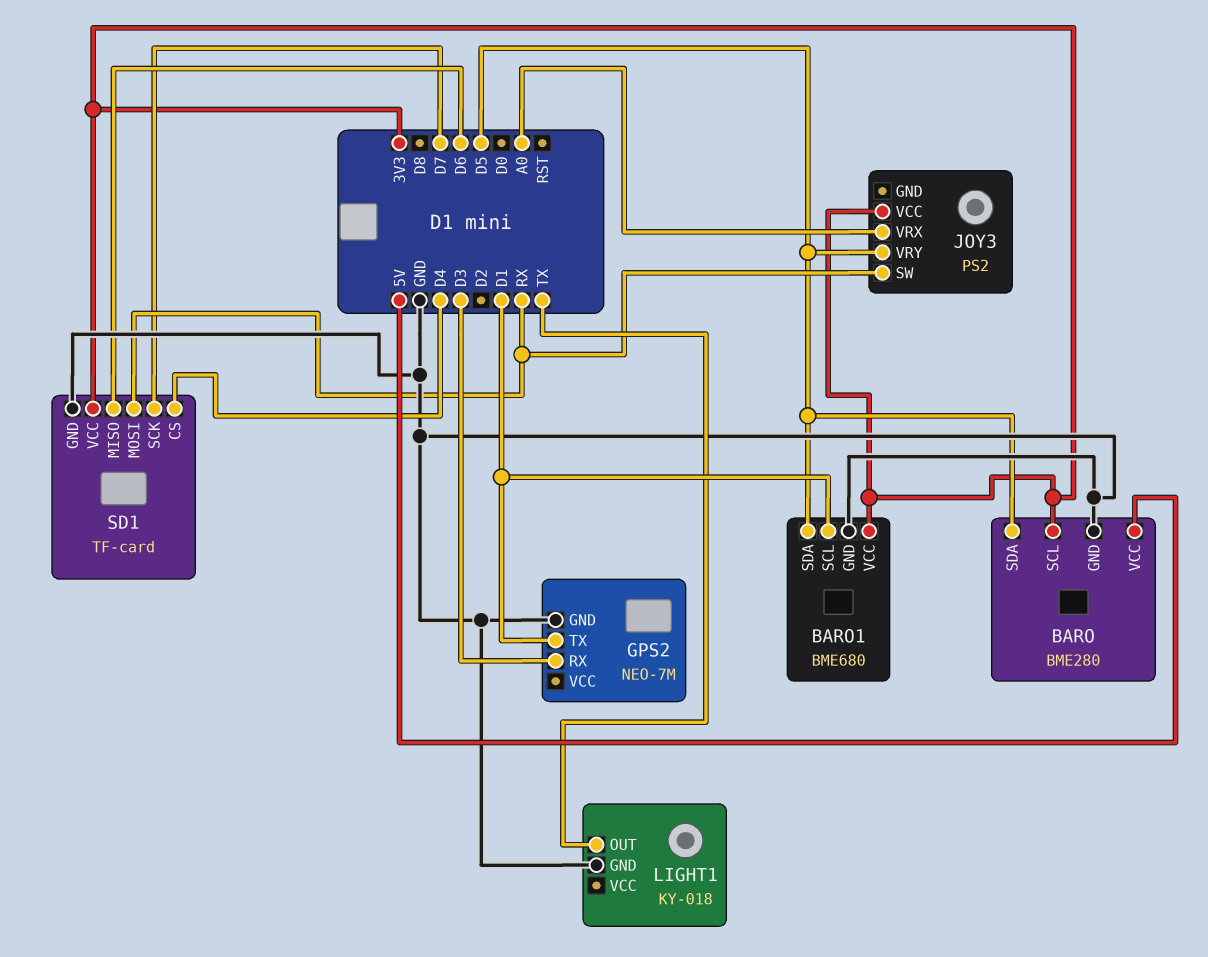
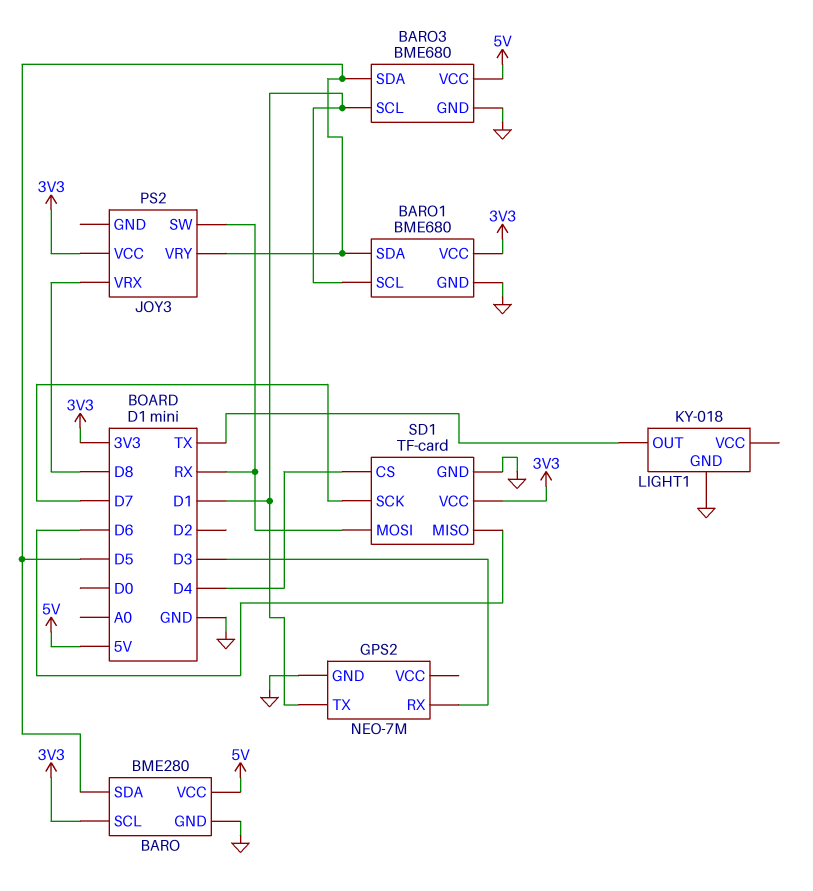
BARO3: none -> BME680
BARO3 pin GND: none -> GND
BARO3 pin SCL: none -> D1
BARO3 pin SDA: none -> D5
BARO3 pin VCC: none -> 5V
JOY3 pin VRX: A0 -> D8

